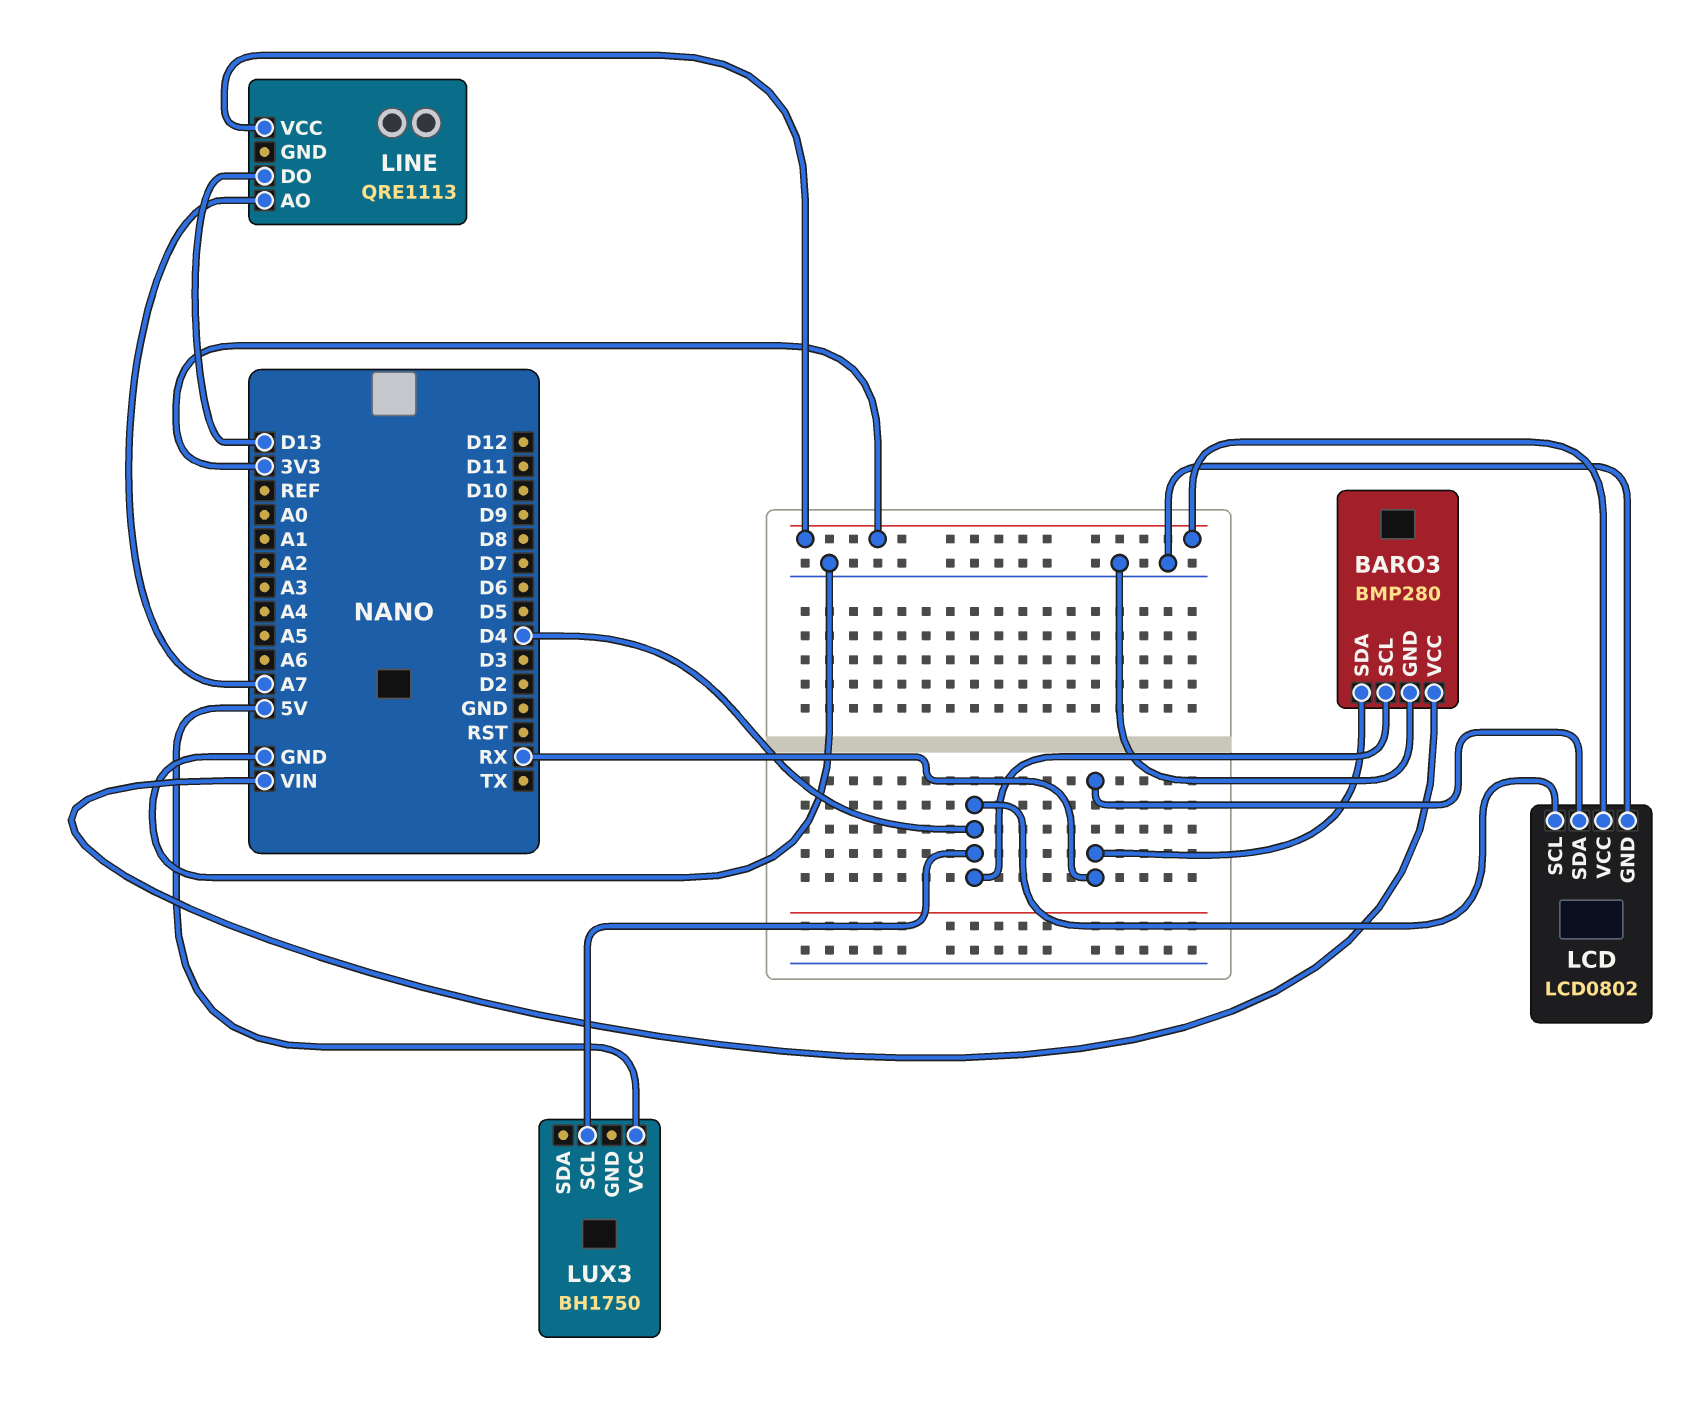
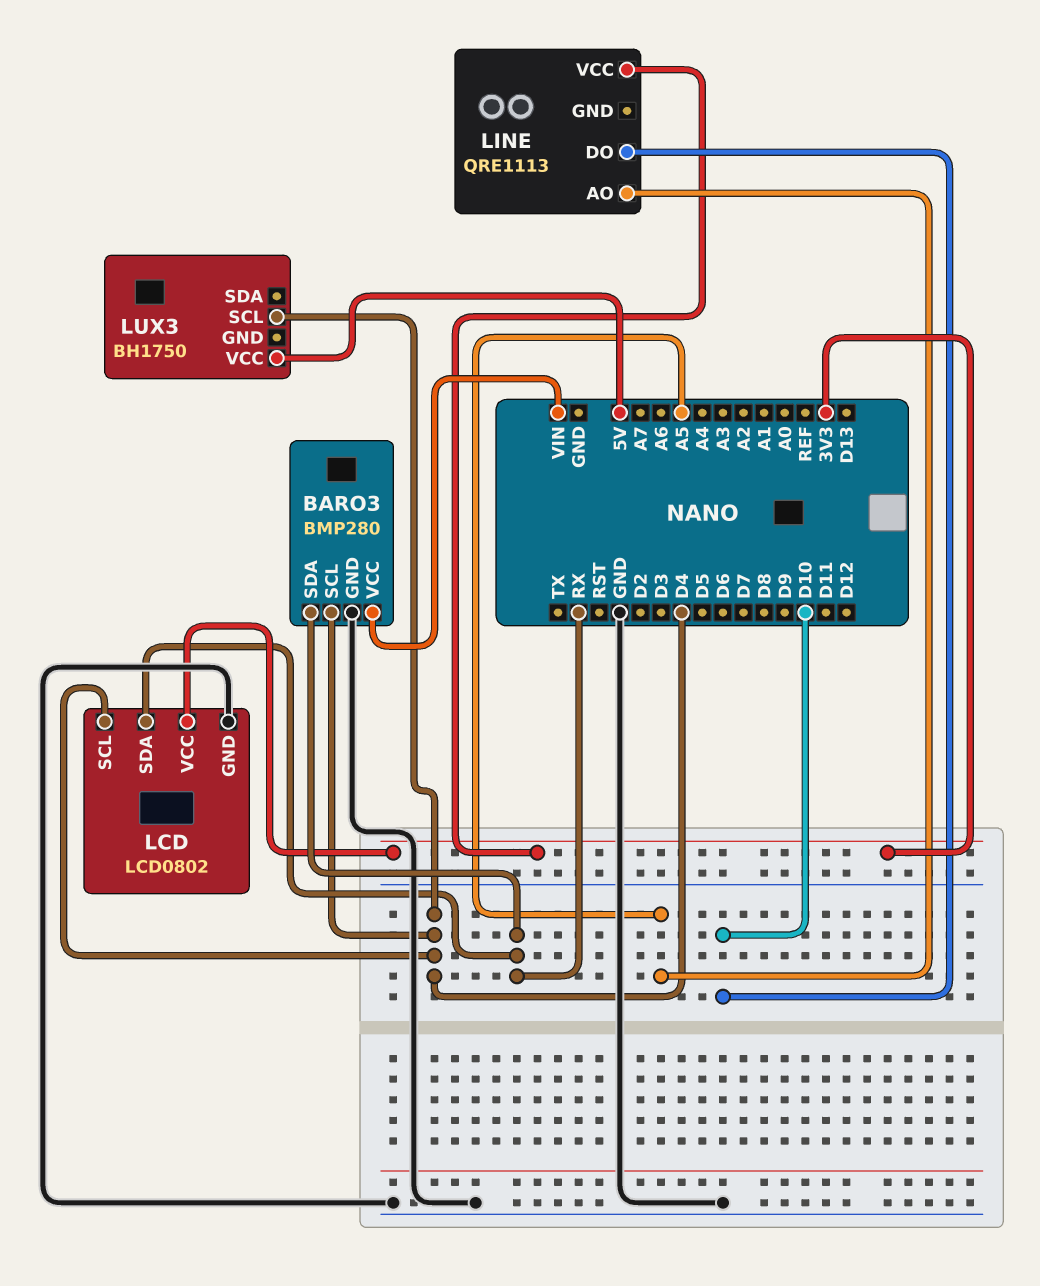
LINE pin AO: A7 -> A5
LINE pin DO: D13 -> D10

